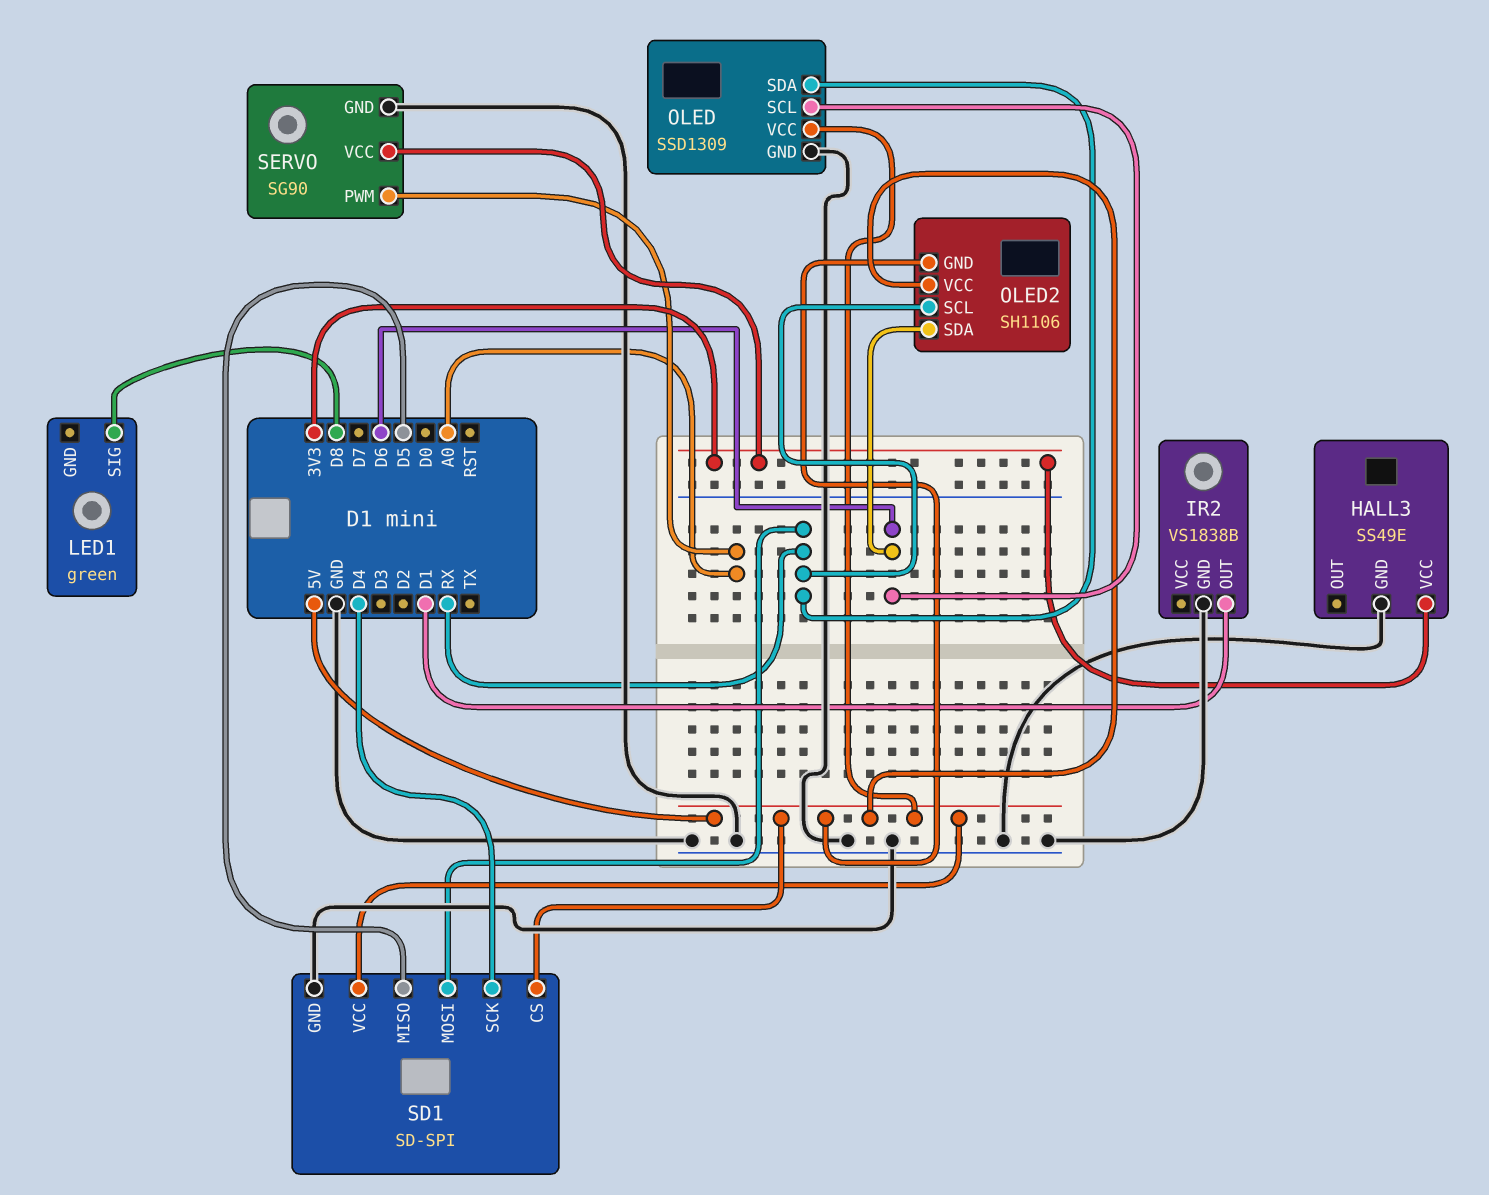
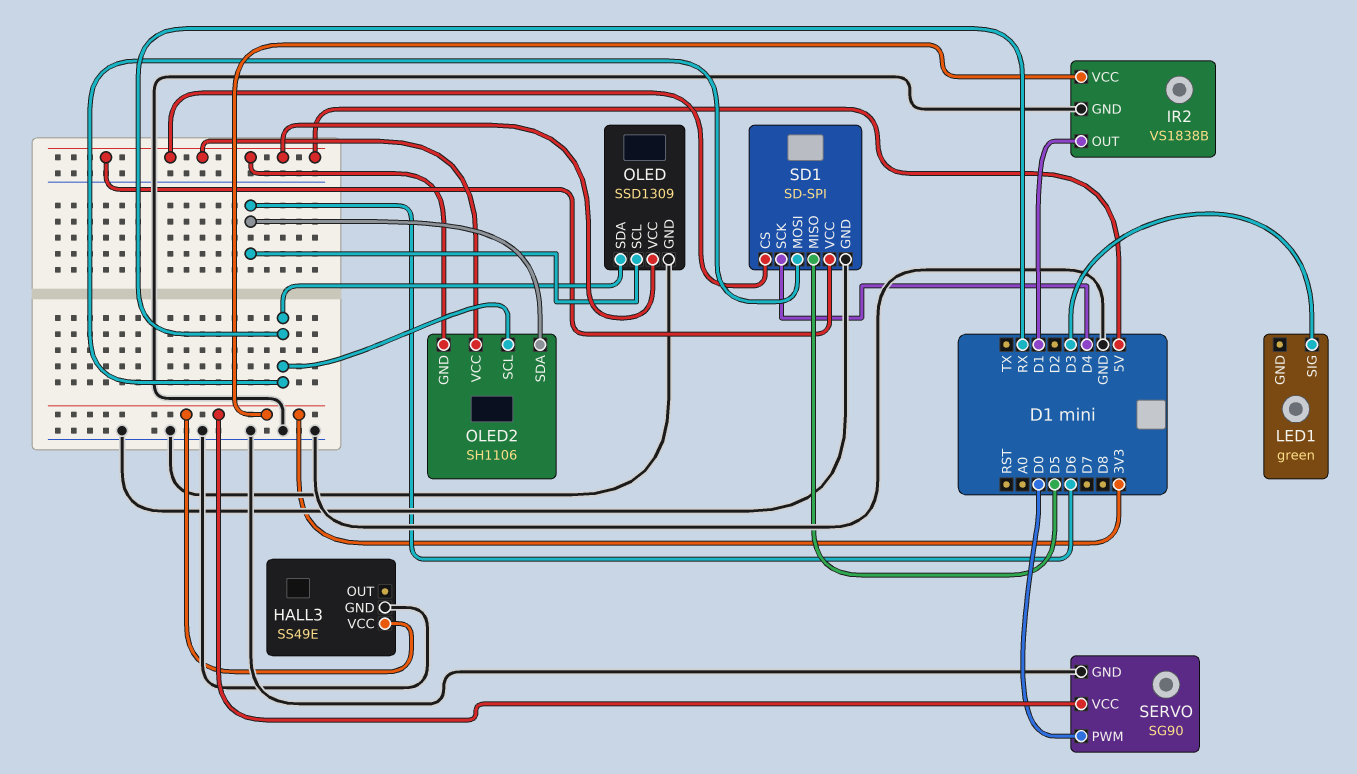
IR2 pin VCC: none -> 3V3
LED1 pin SIG: D8 -> D3
SERVO pin PWM: A0 -> D0

